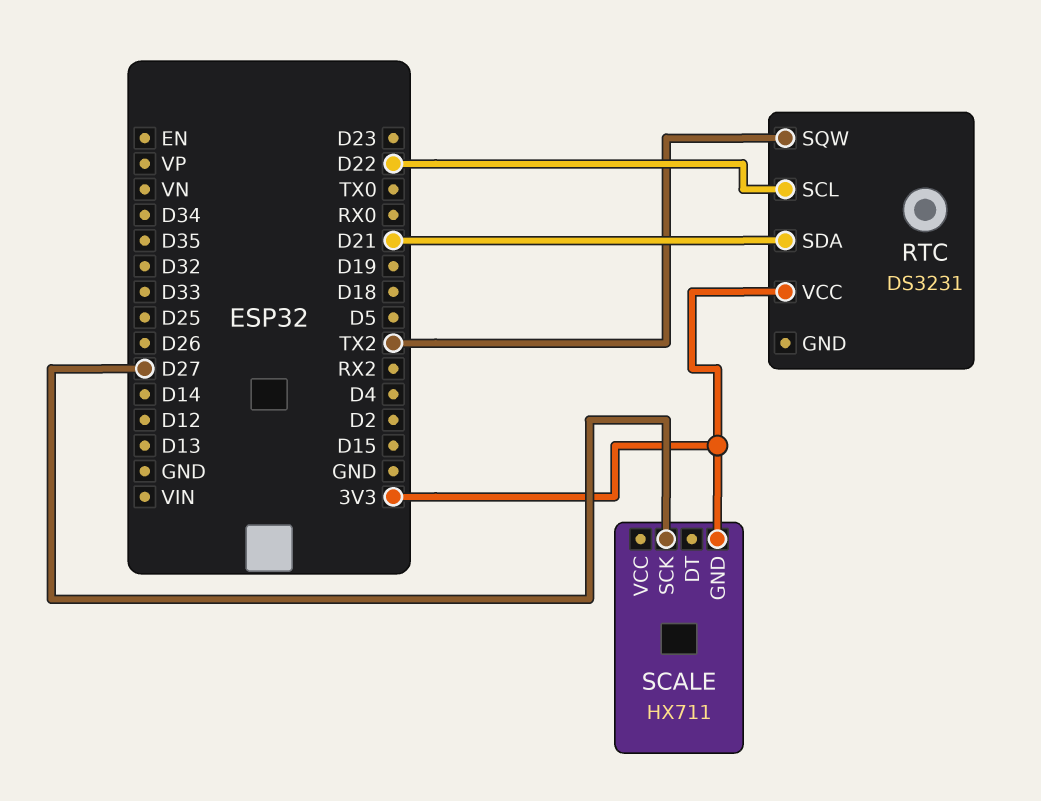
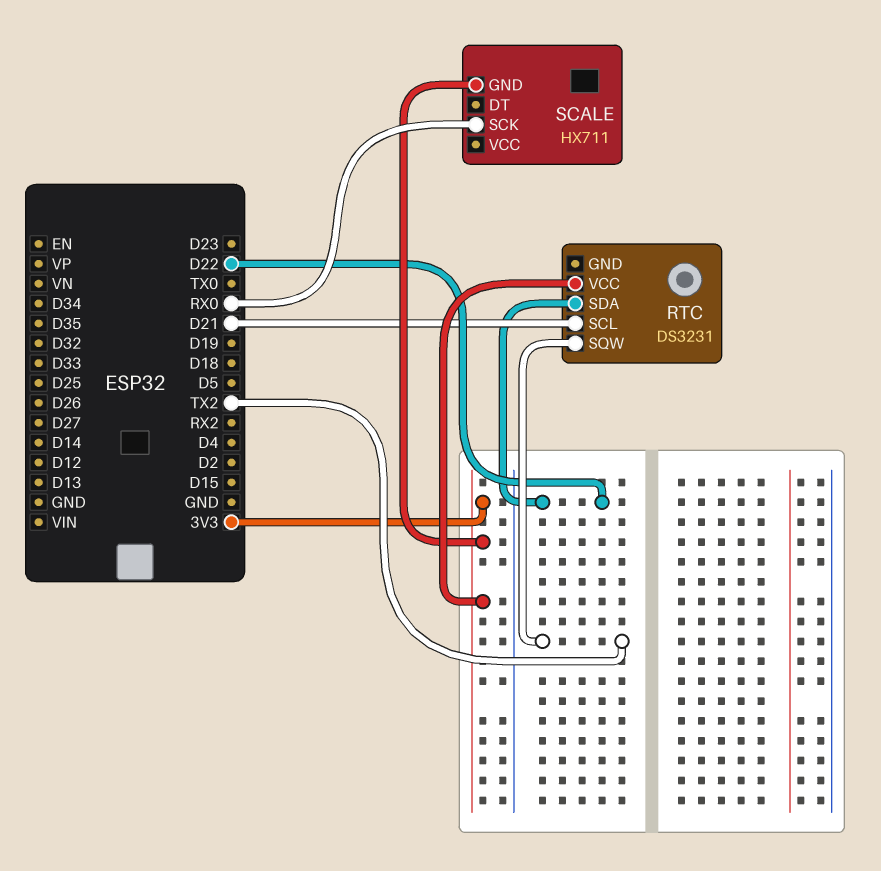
RTC pin SCL: D22 -> D21
RTC pin SDA: D21 -> D22
SCALE pin SCK: D27 -> RX0

